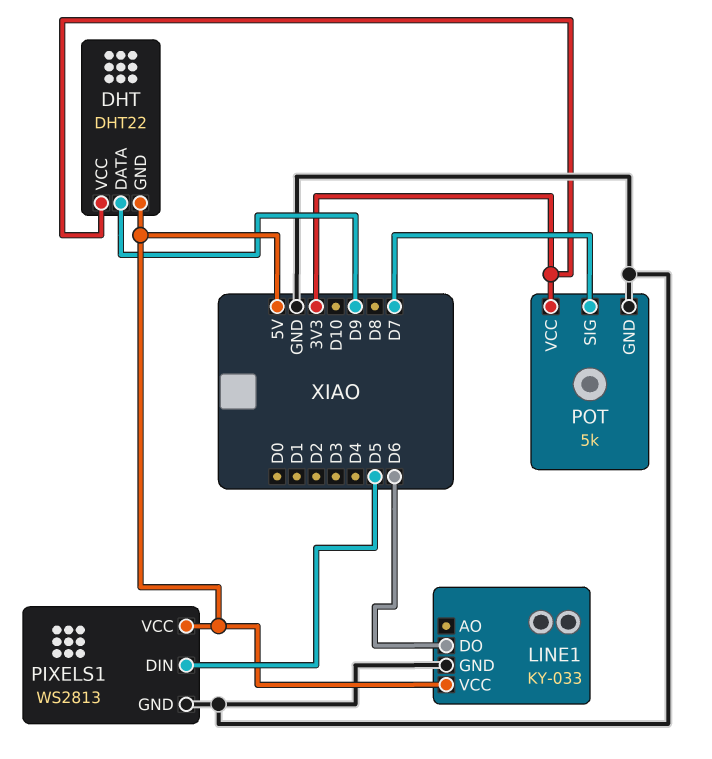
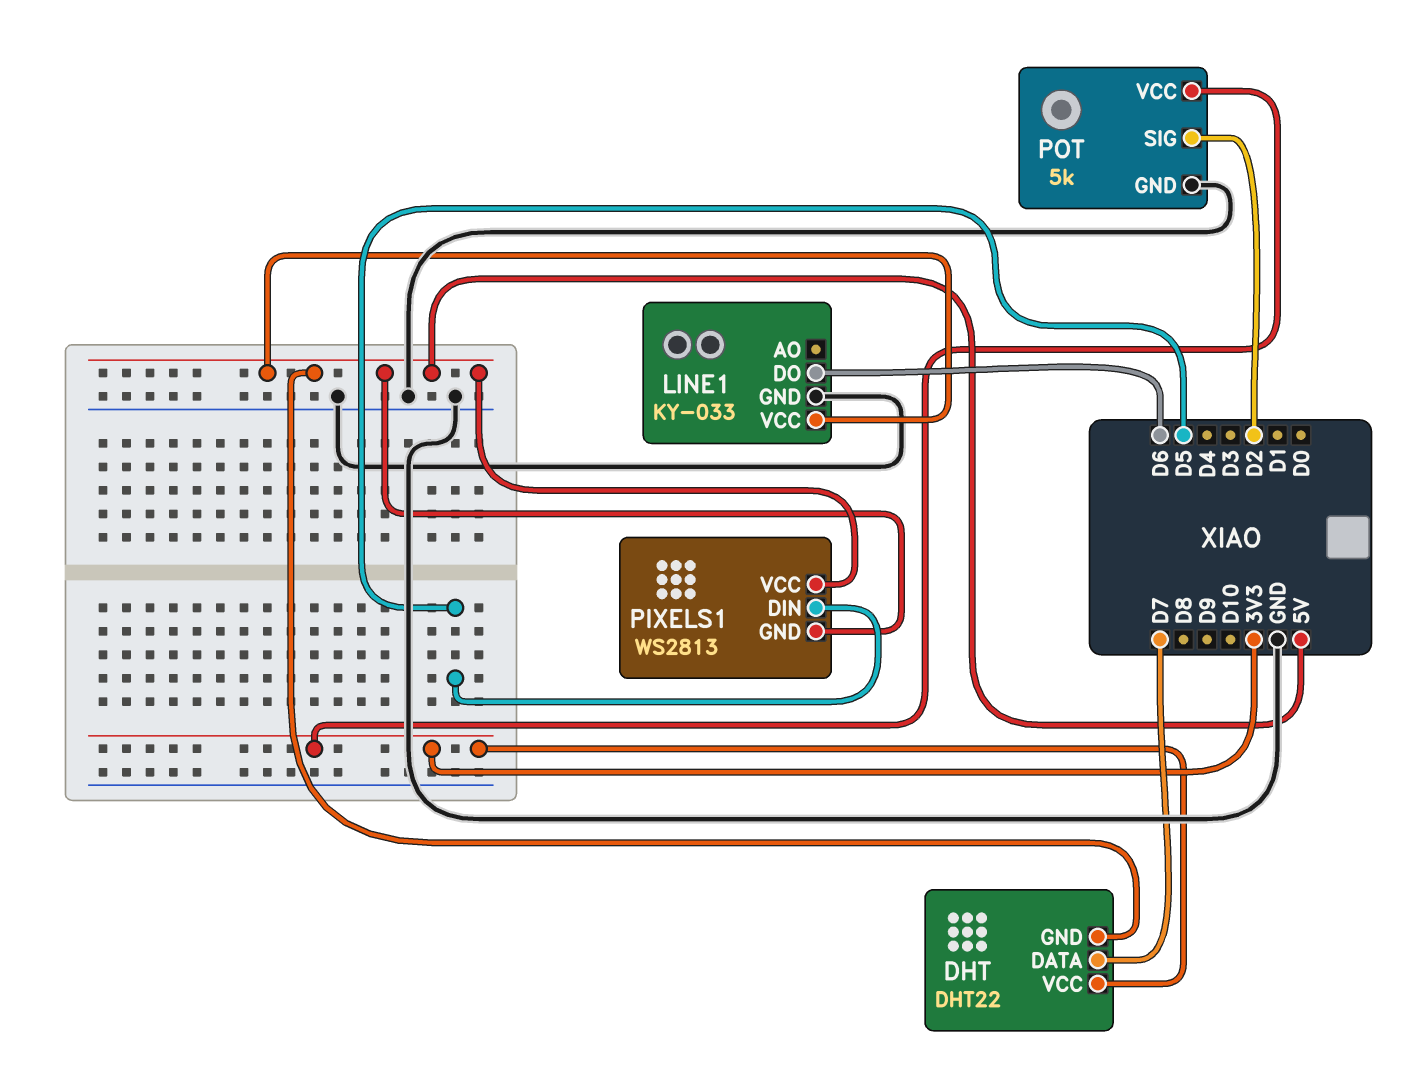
DHT pin DATA: D9 -> D7
PIXELS1 pin GND: GND -> 5V
POT pin SIG: D7 -> D2

